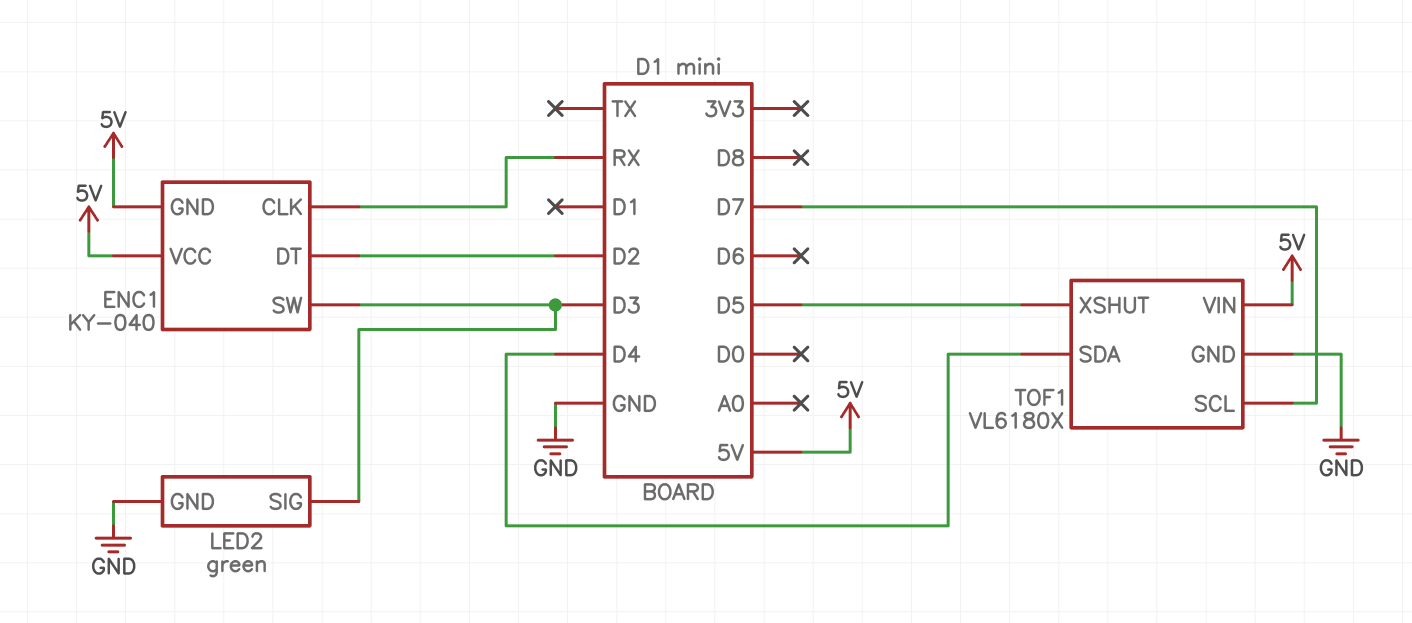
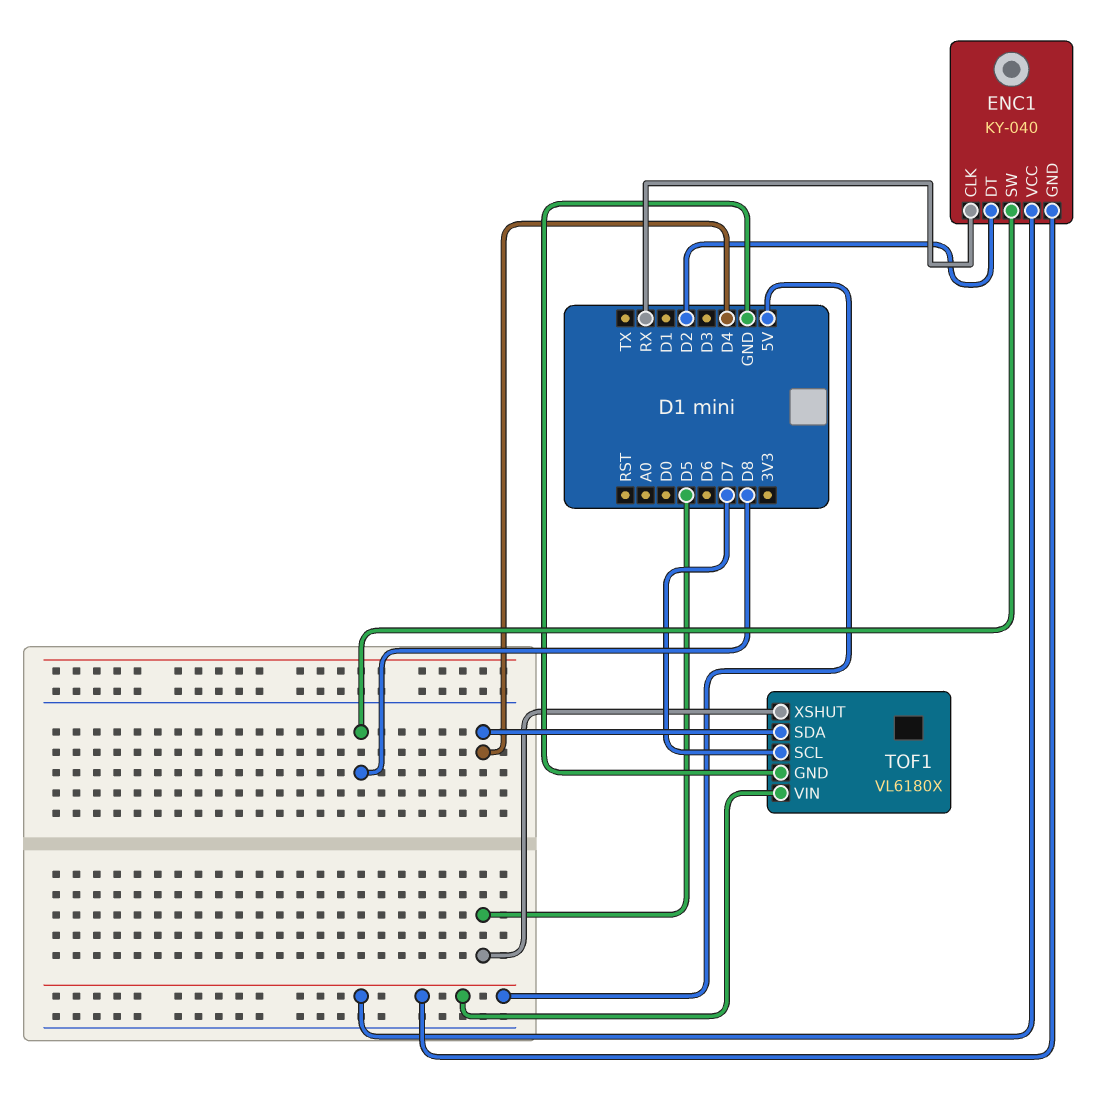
ENC1 pin SW: D3 -> D8
LED2: green -> none
LED2 pin GND: GND -> none
LED2 pin SIG: D3 -> none

